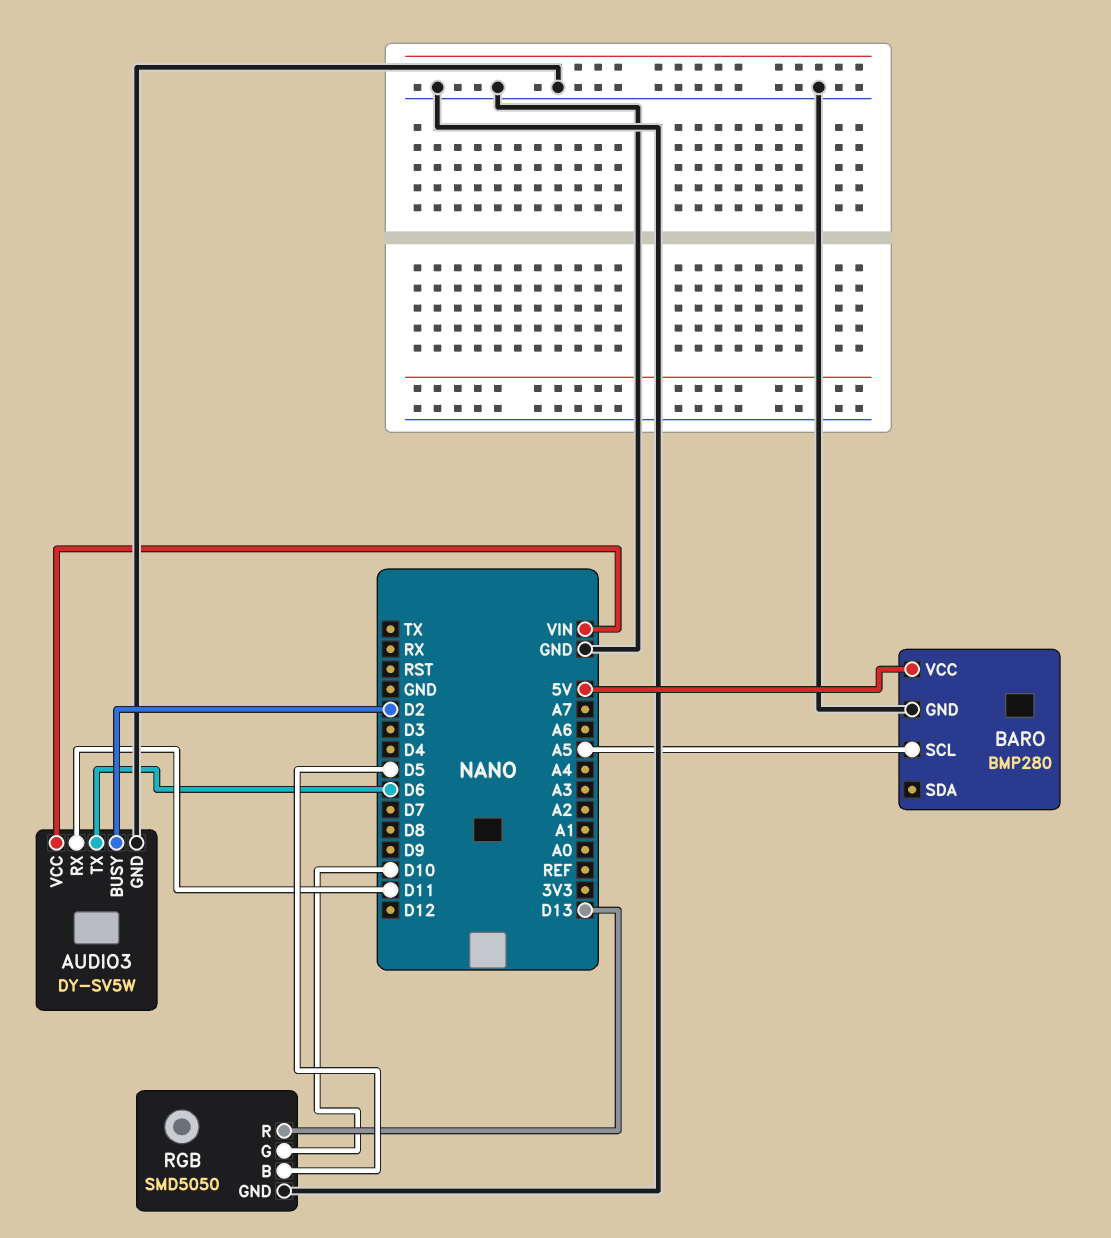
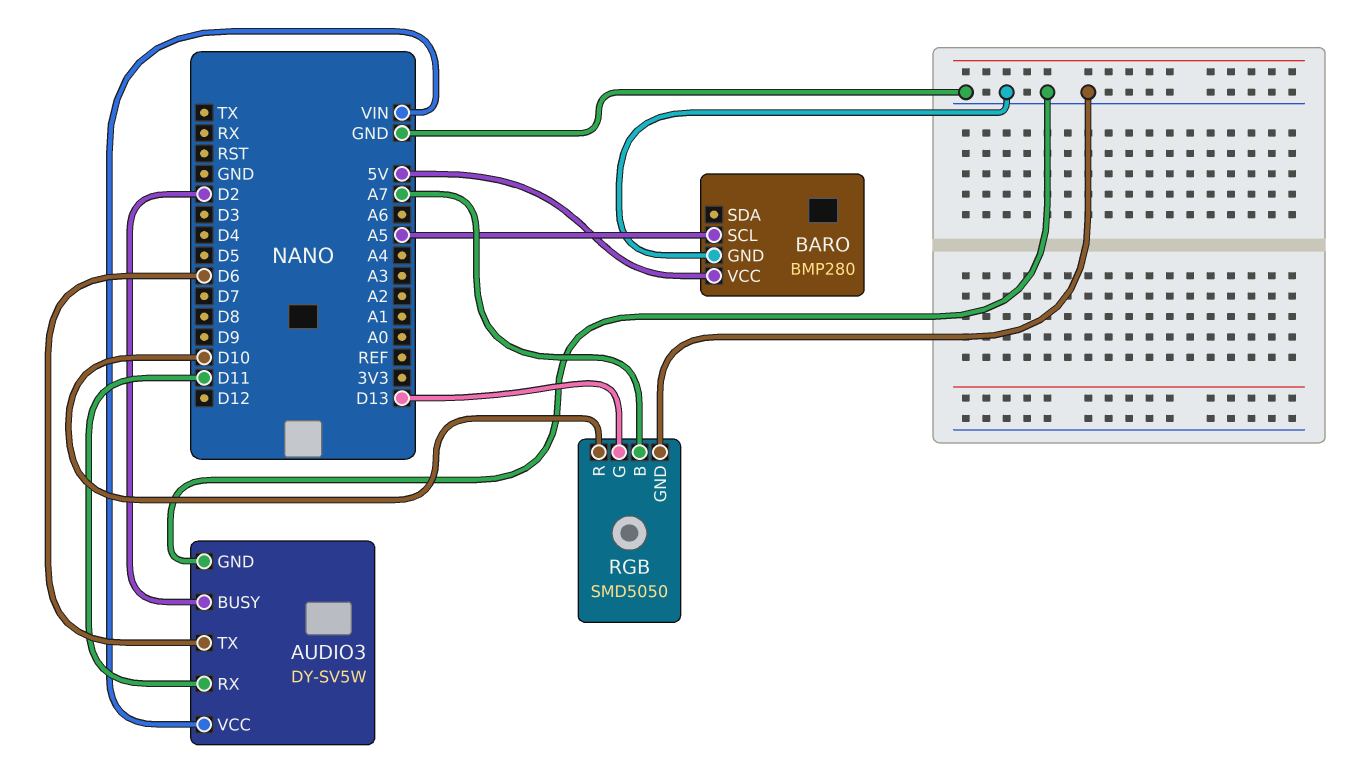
RGB pin B: D5 -> A7
RGB pin G: D10 -> D13
RGB pin R: D13 -> D10

